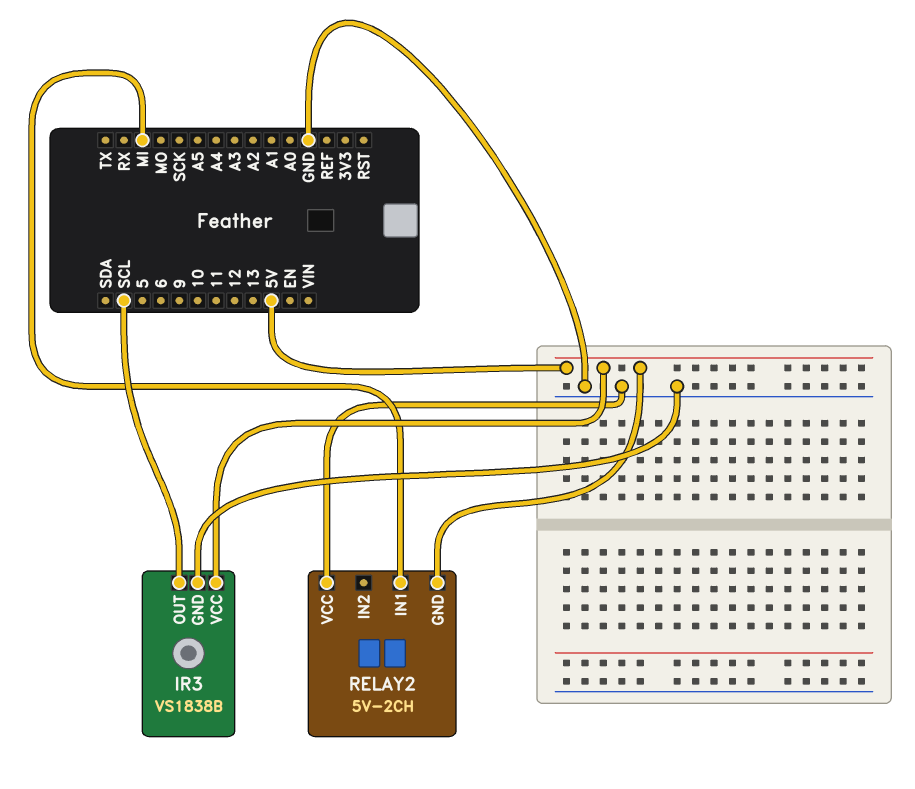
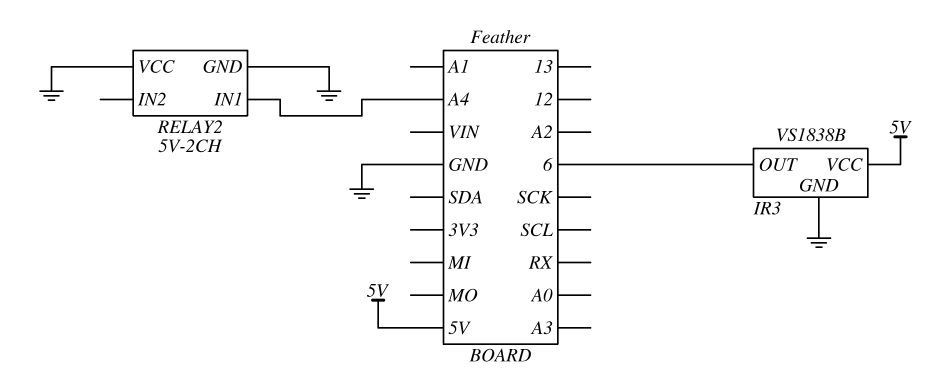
IR3 pin OUT: SCL -> 6
RELAY2 pin GND: 5V -> GND
RELAY2 pin IN1: MI -> A4

